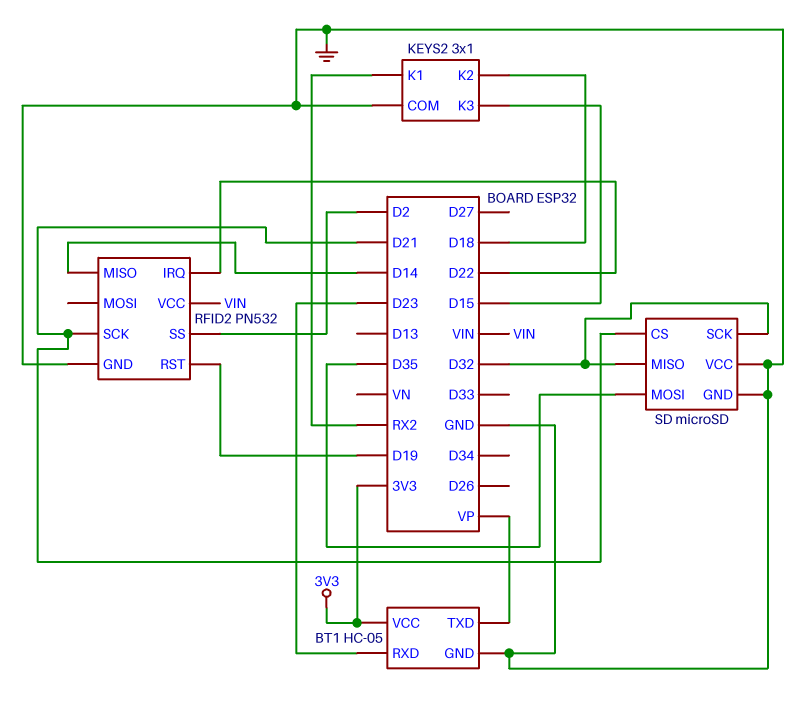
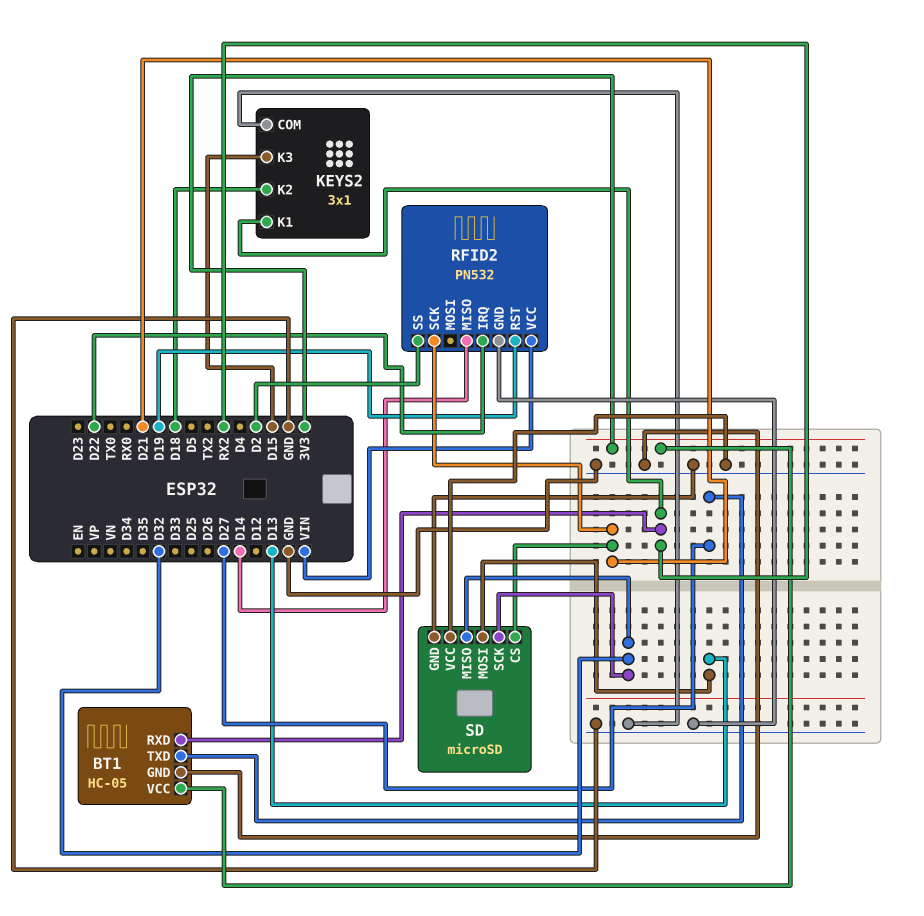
BT1 pin RXD: D23 -> RX2
BT1 pin TXD: VP -> D27
SD pin MOSI: D35 -> D13

